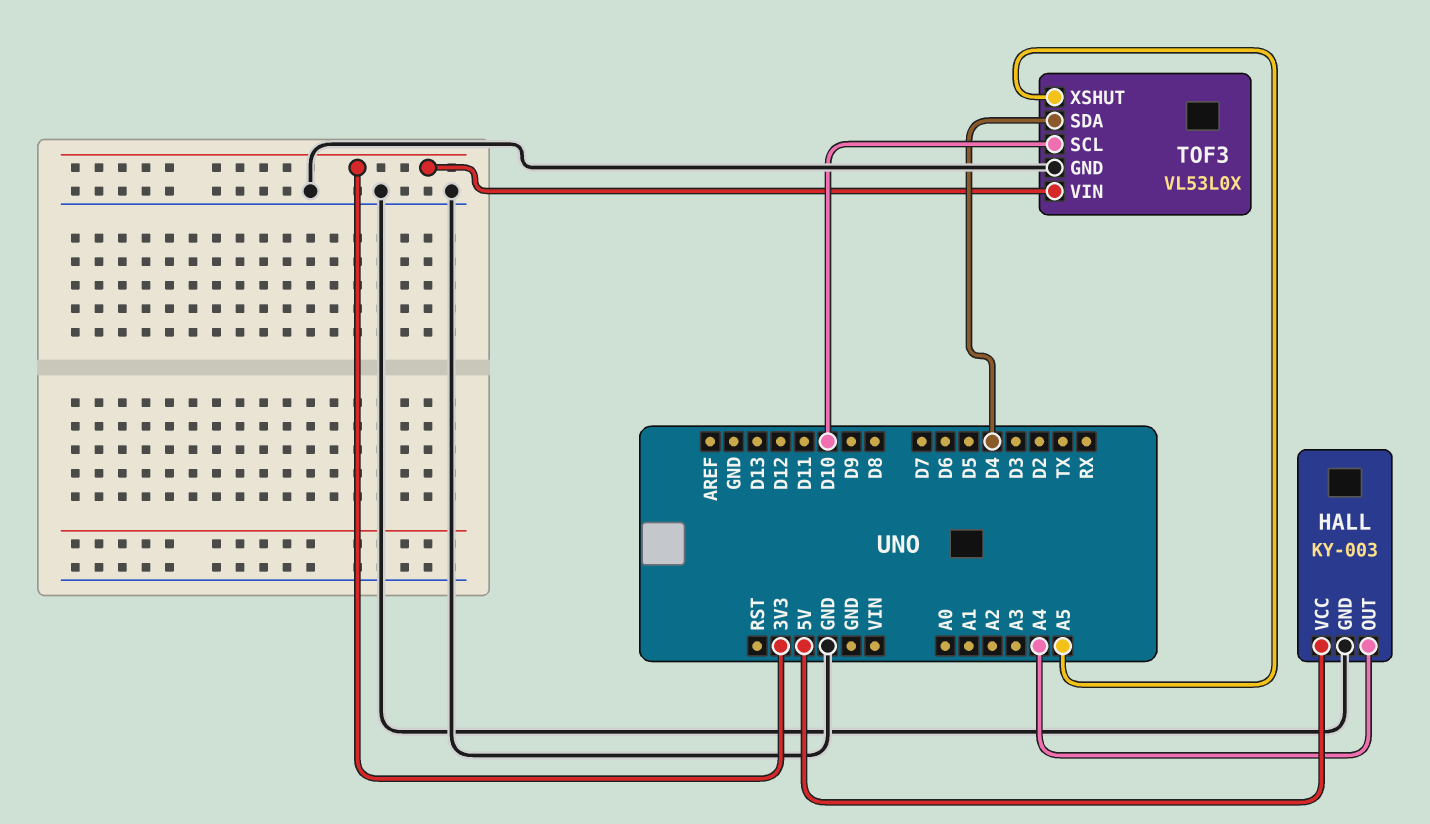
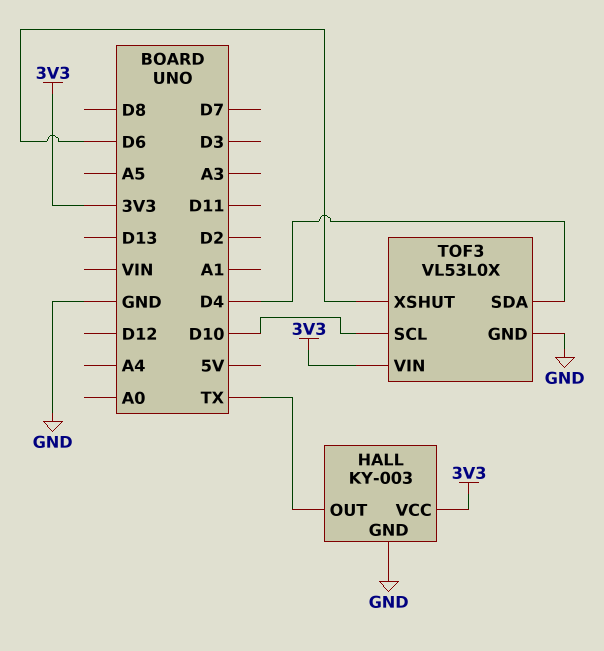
HALL pin OUT: A4 -> TX
HALL pin VCC: 5V -> 3V3
TOF3 pin XSHUT: A5 -> D6

